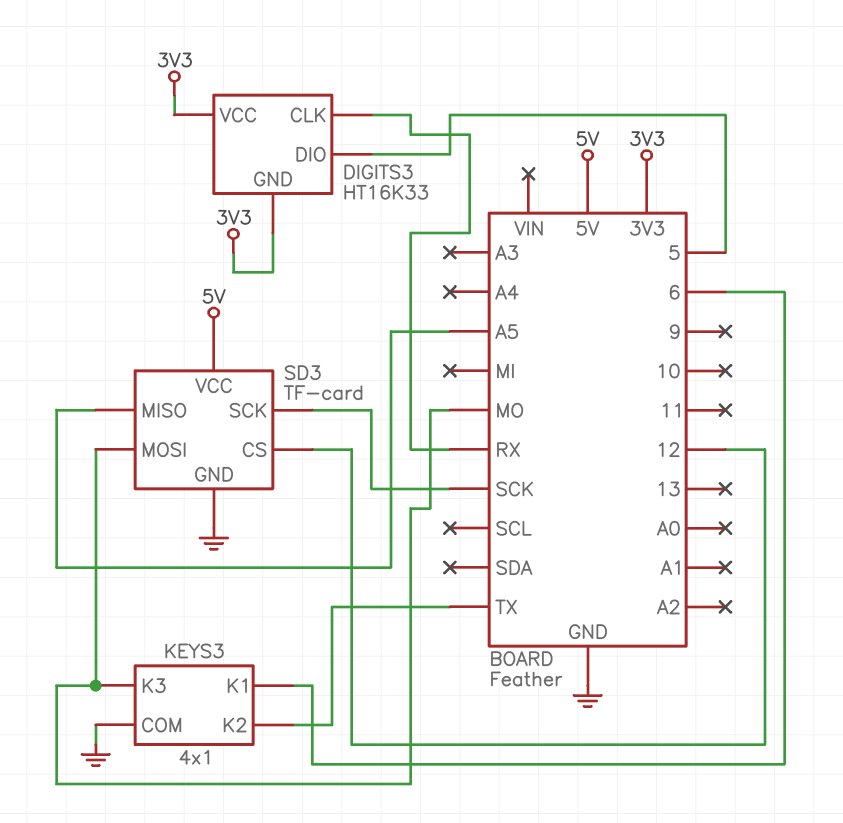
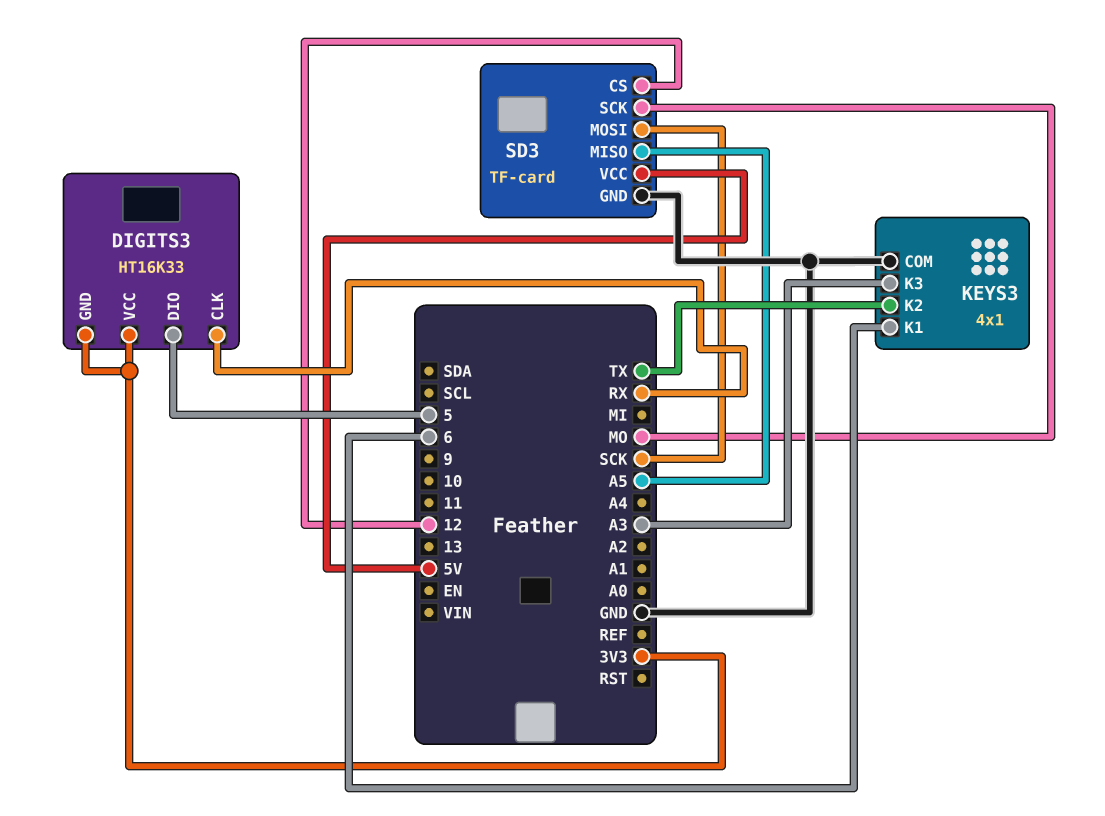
KEYS3 pin K3: MO -> A3
SD3 pin MOSI: MO -> SCK
SD3 pin SCK: SCK -> MO

